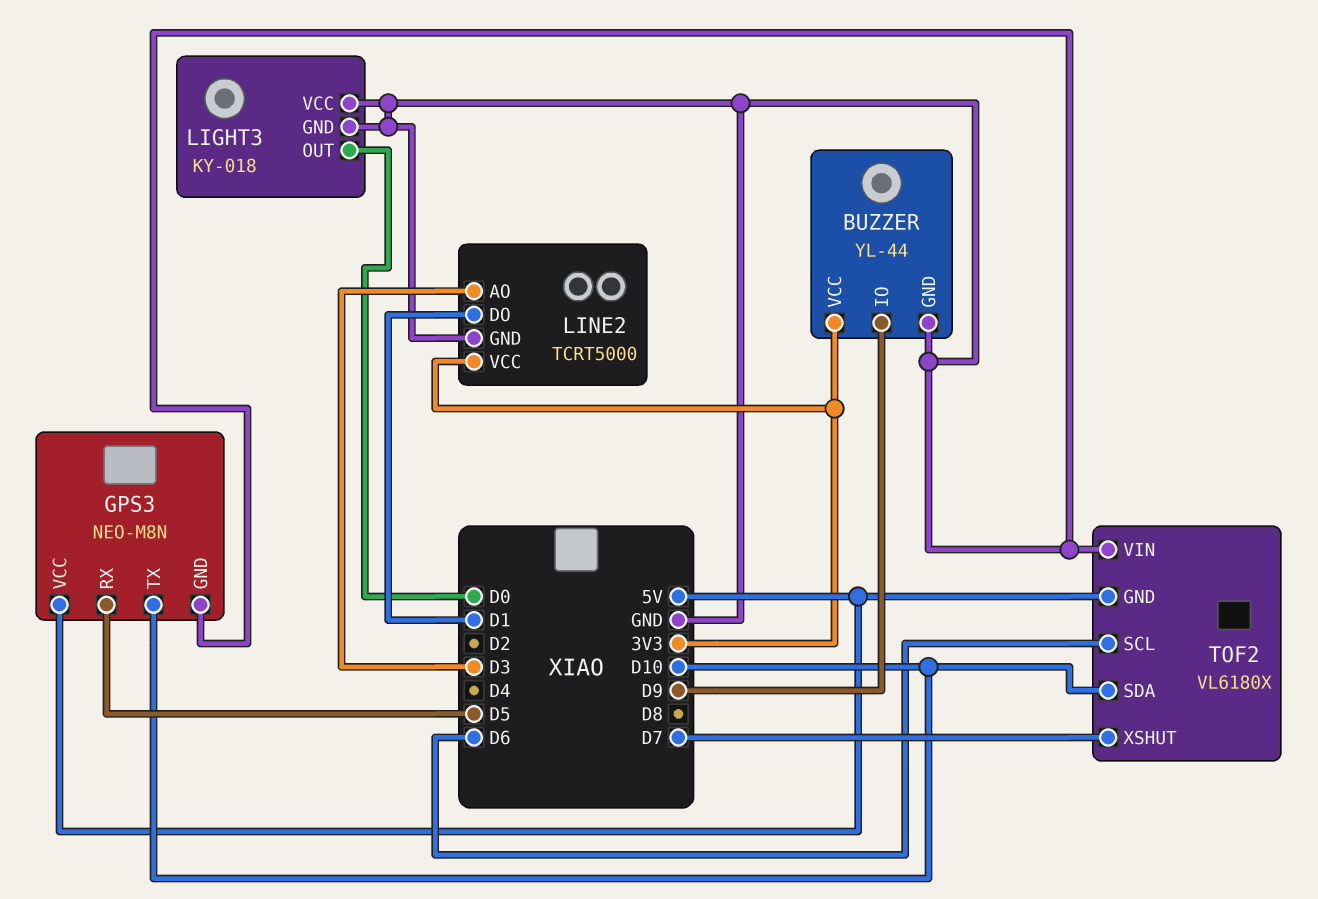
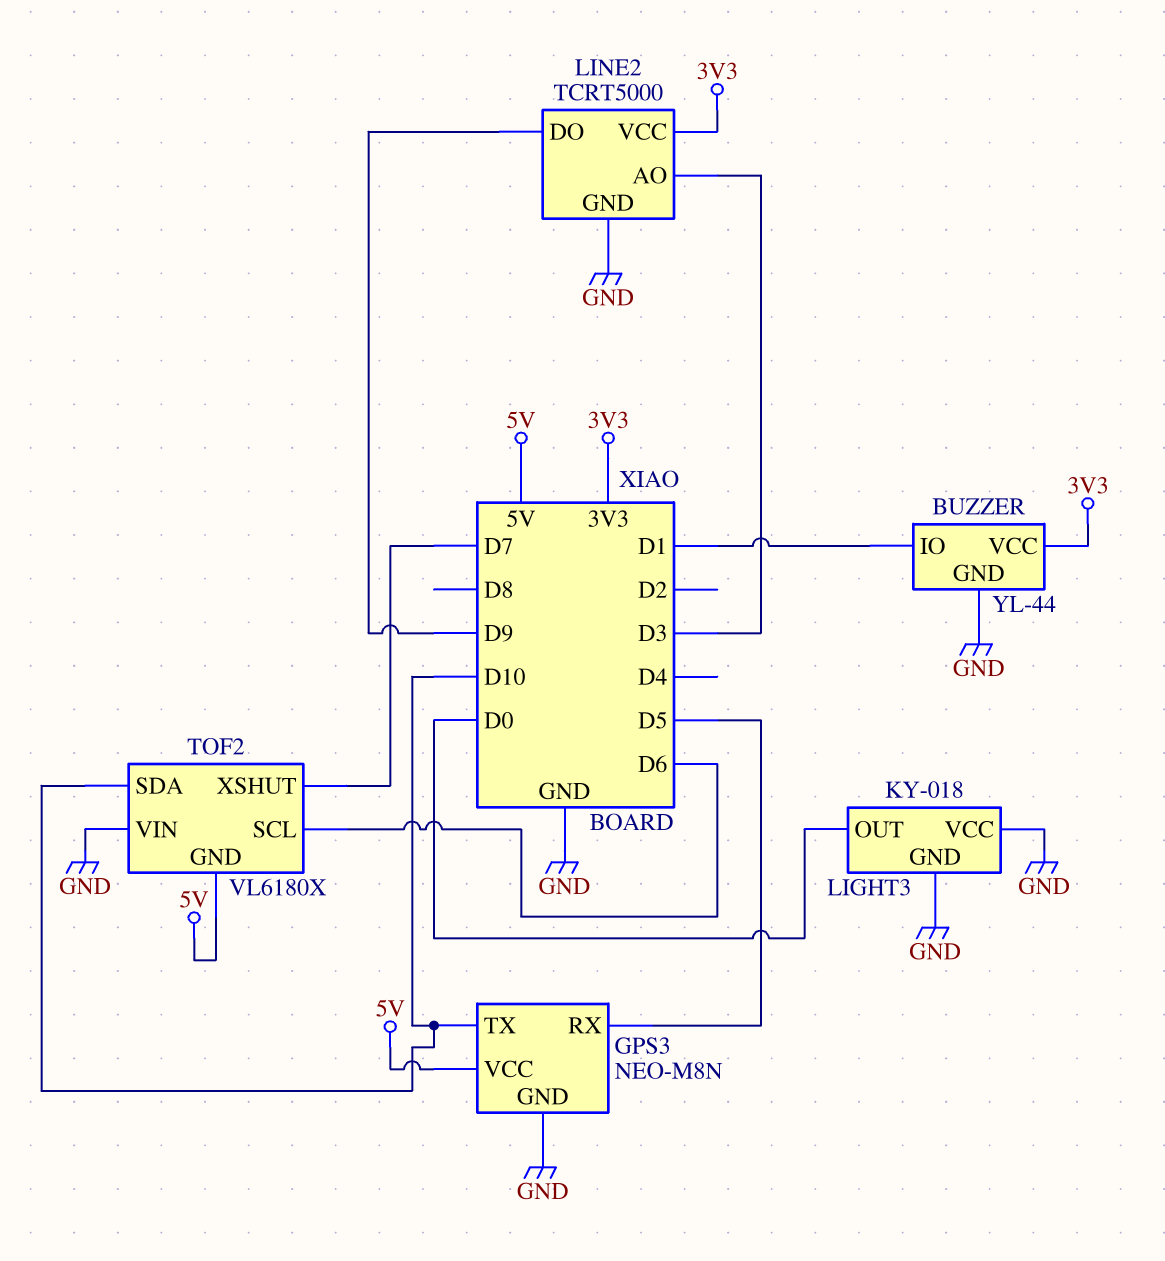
BUZZER pin IO: D9 -> D1
LINE2 pin DO: D1 -> D9

